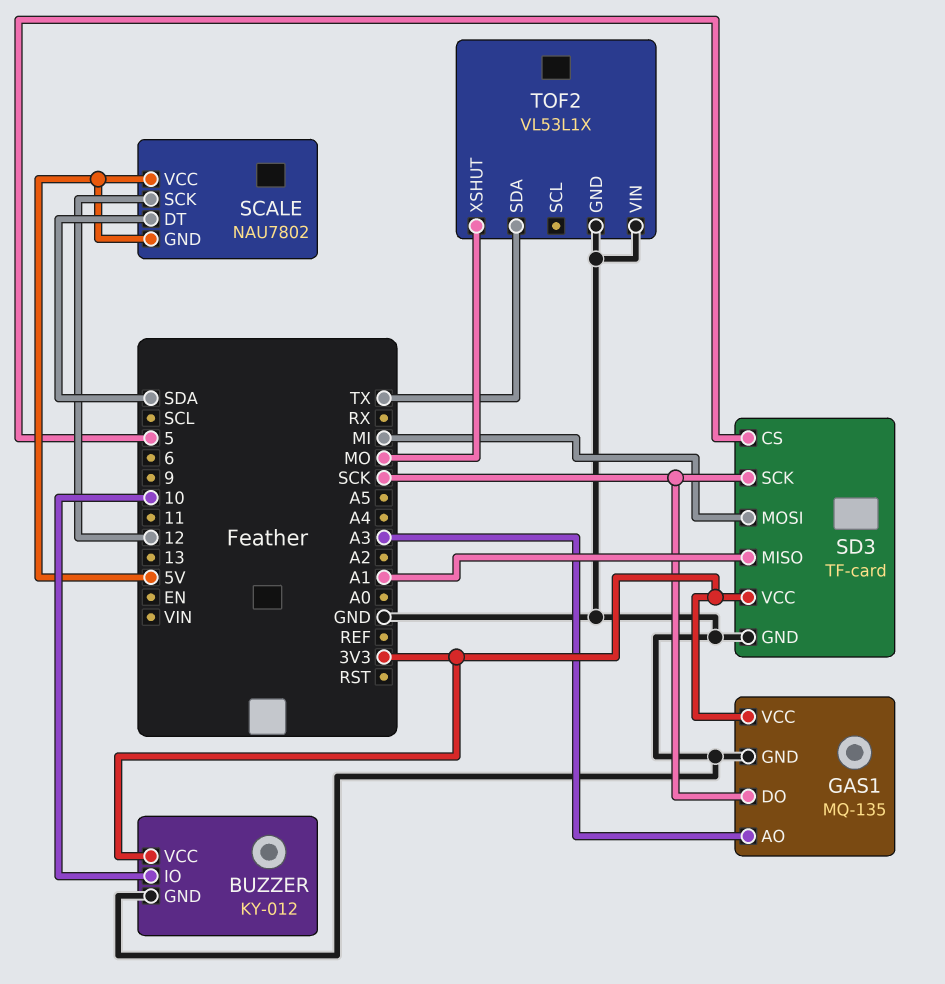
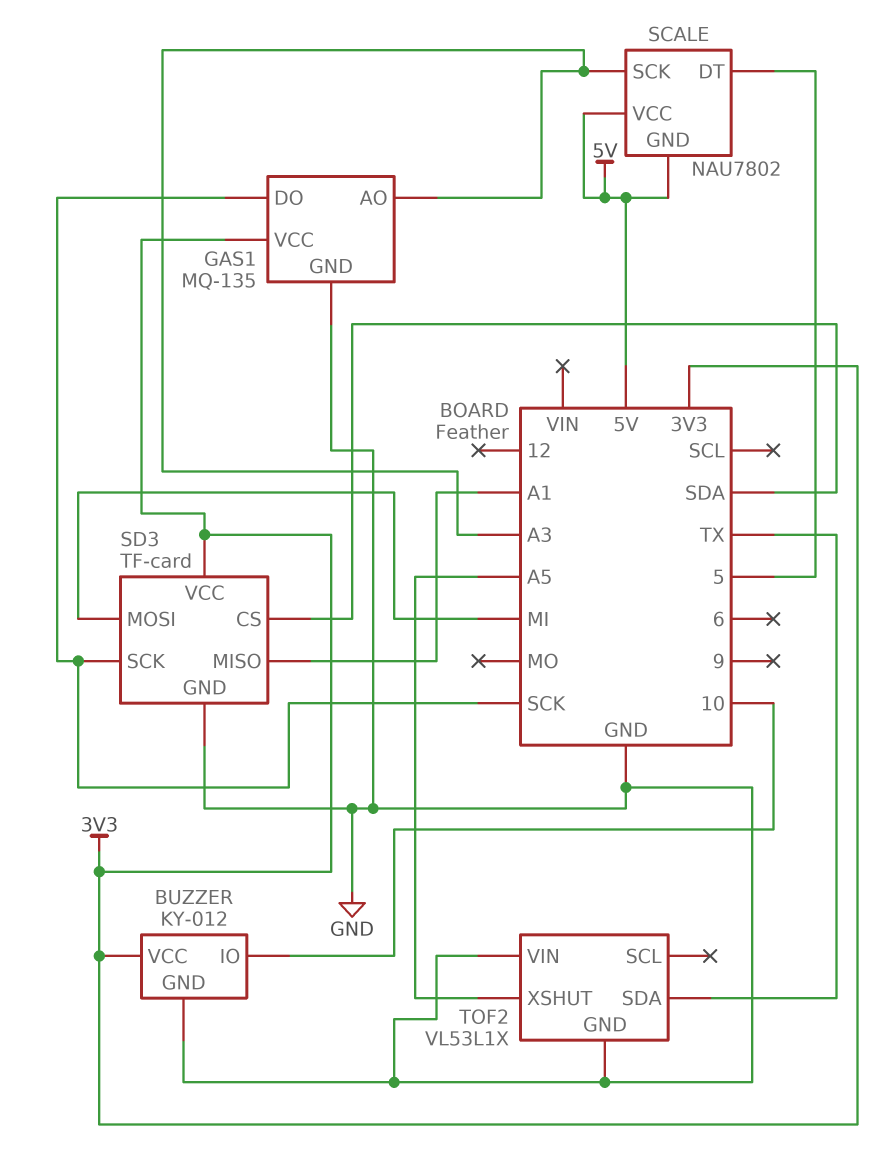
SCALE pin DT: SDA -> 5
SCALE pin SCK: 12 -> A3
SD3 pin CS: 5 -> SDA
TOF2 pin XSHUT: MO -> A5

